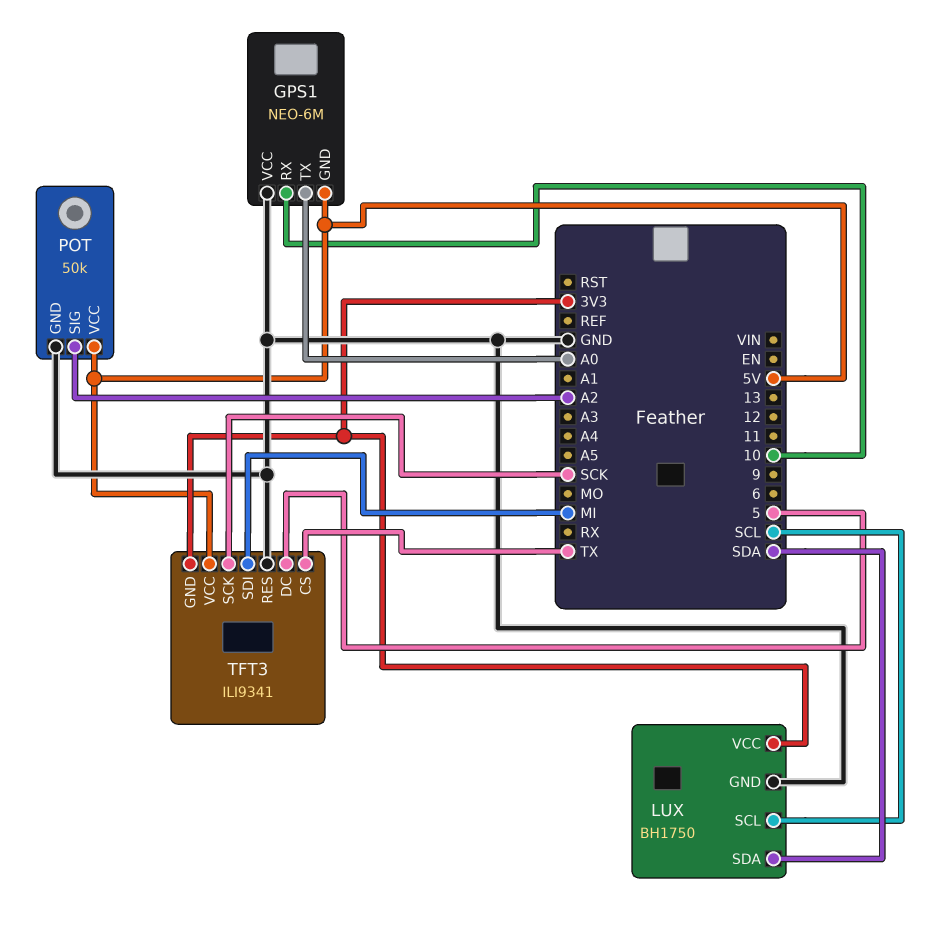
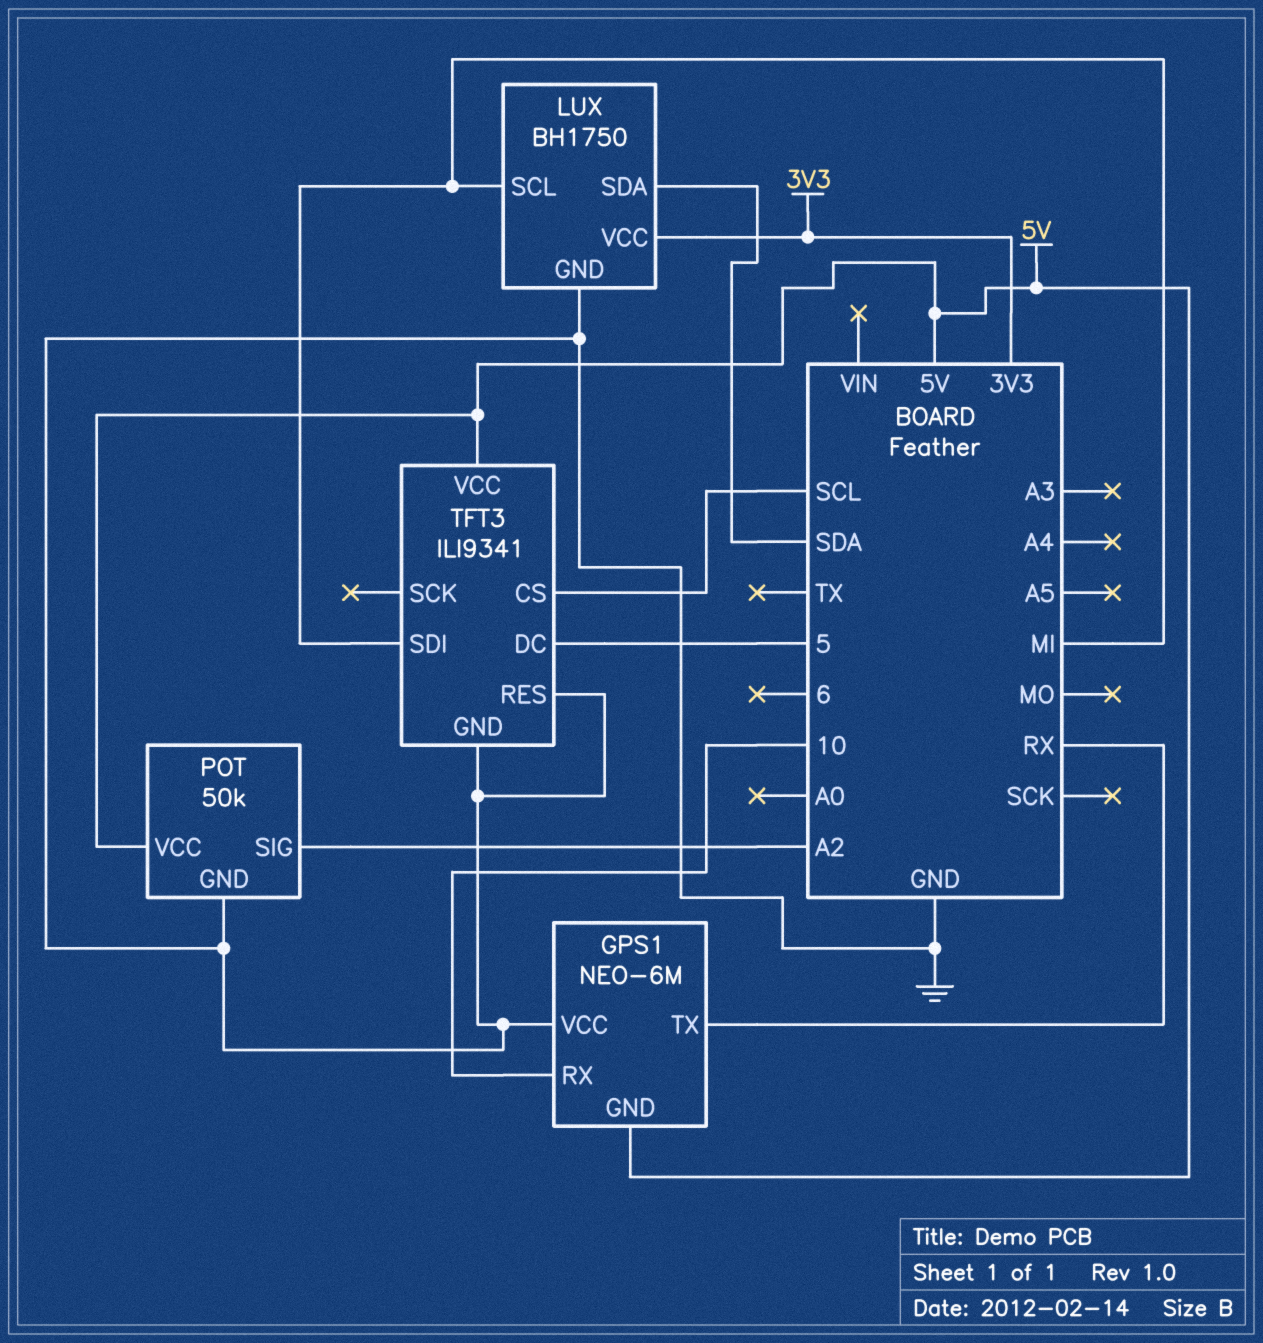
GPS1 pin TX: A0 -> RX
LUX pin SCL: SCL -> MI
TFT3 pin CS: TX -> SCL
TFT3 pin GND: 3V3 -> GND
TFT3 pin SCK: SCK -> none

